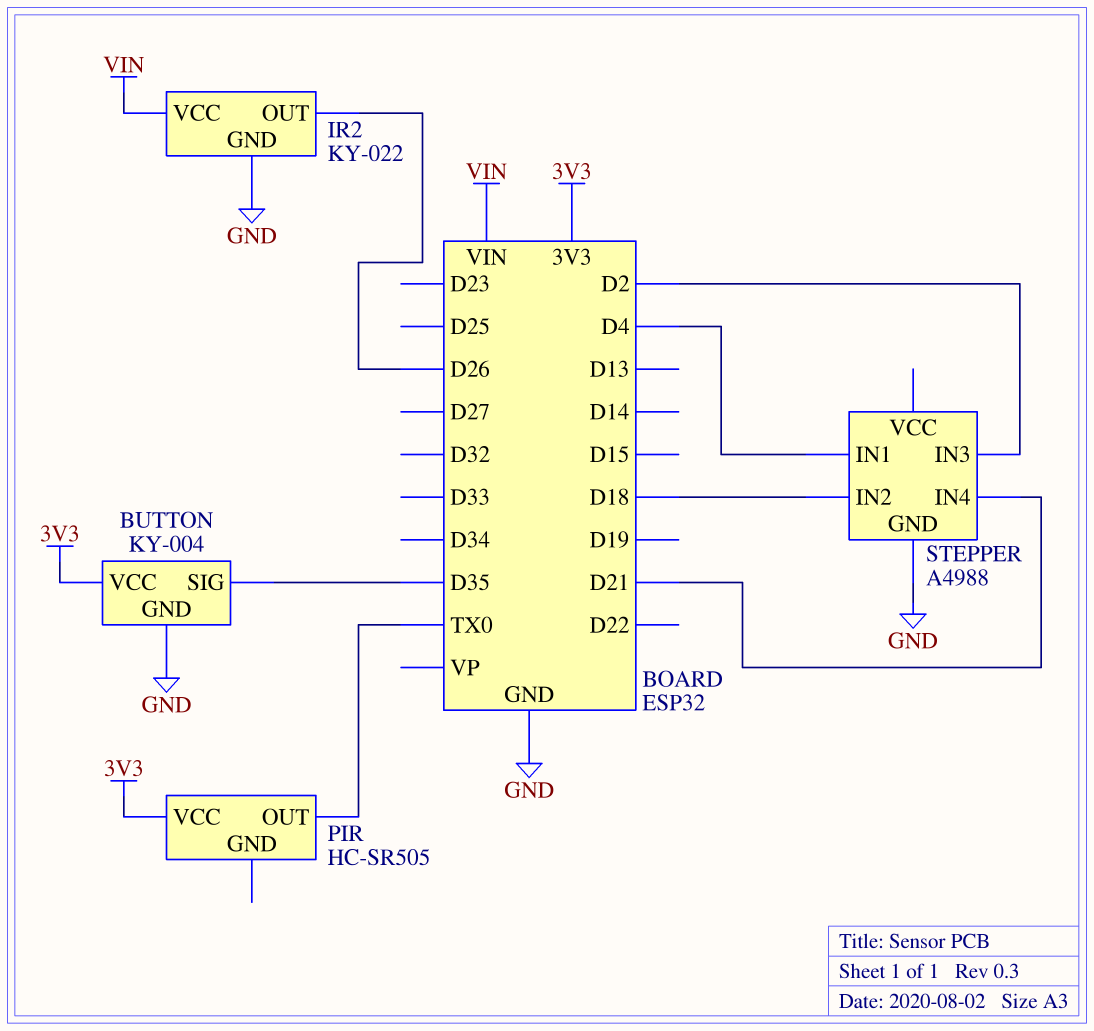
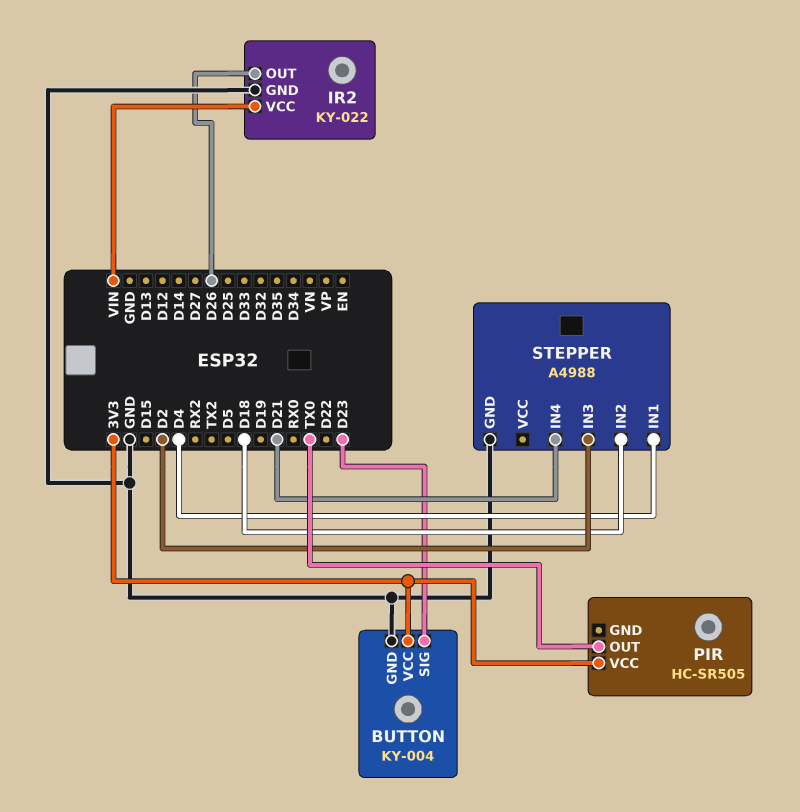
BUTTON pin SIG: D35 -> D23

